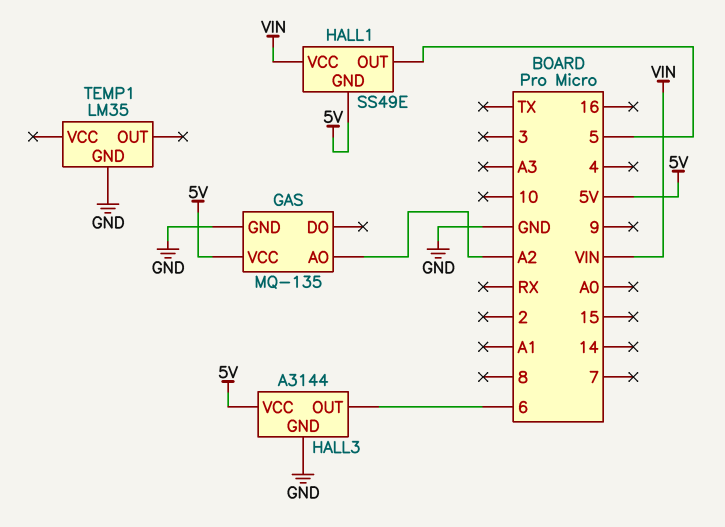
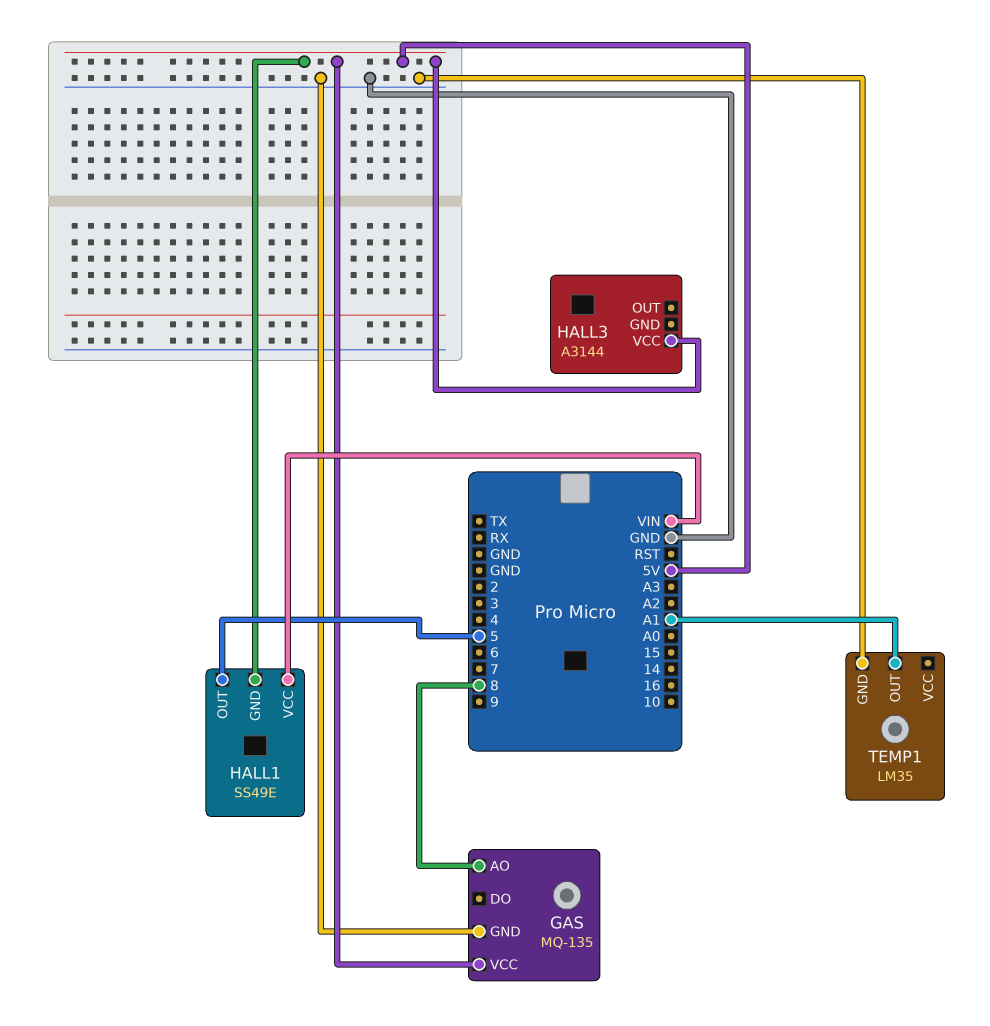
GAS pin AO: A2 -> 8
HALL3 pin GND: GND -> none
HALL3 pin OUT: 6 -> none
TEMP1 pin OUT: none -> A1

